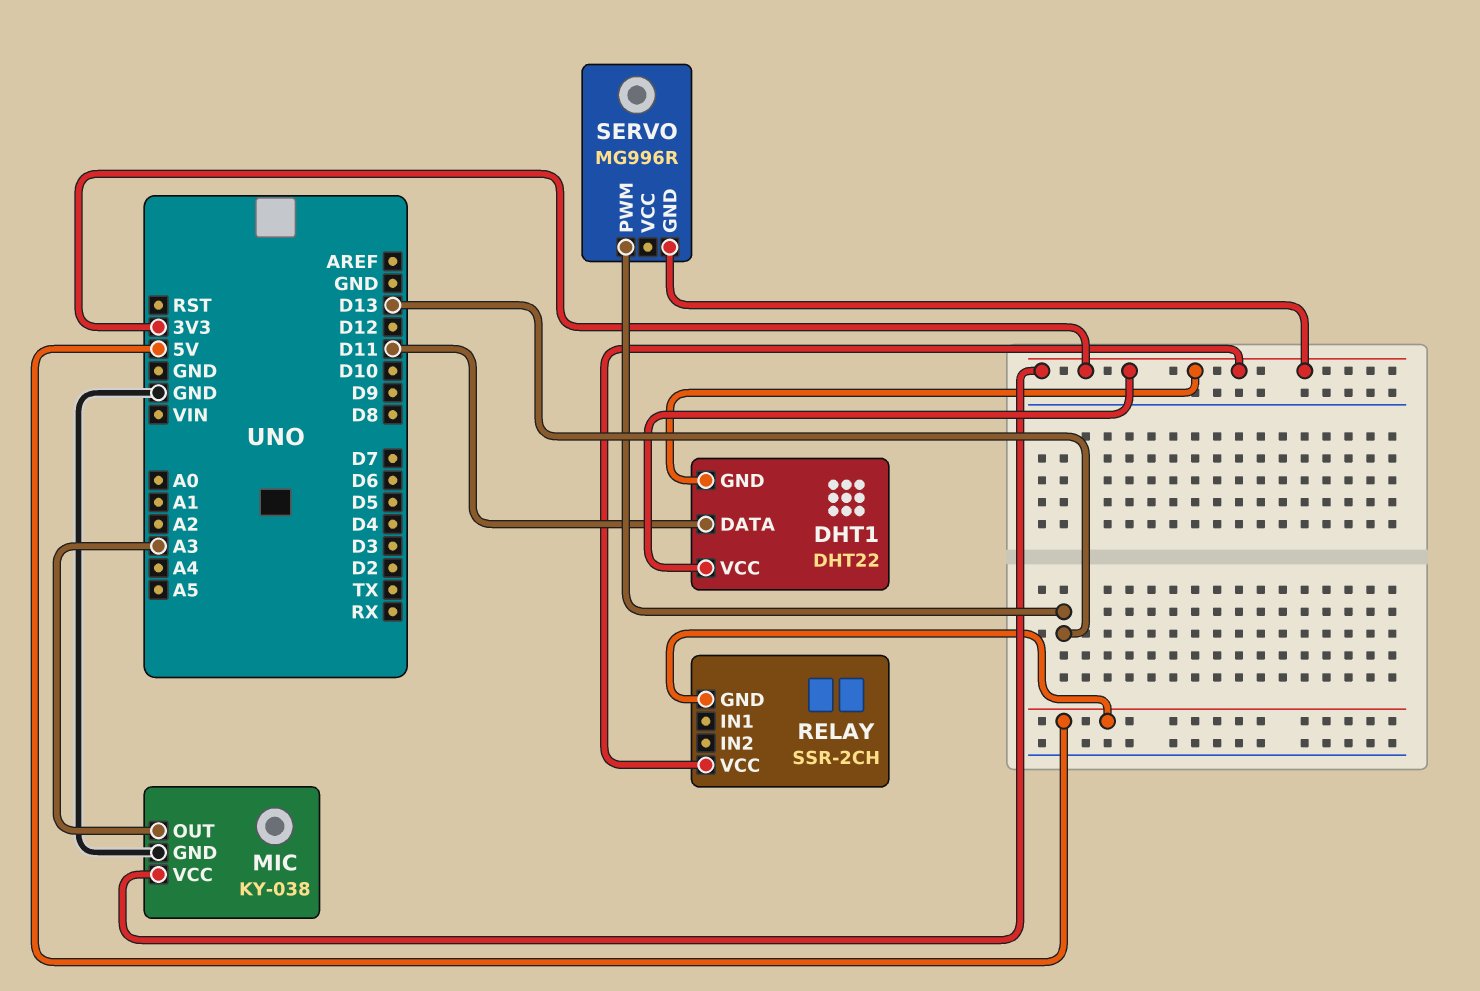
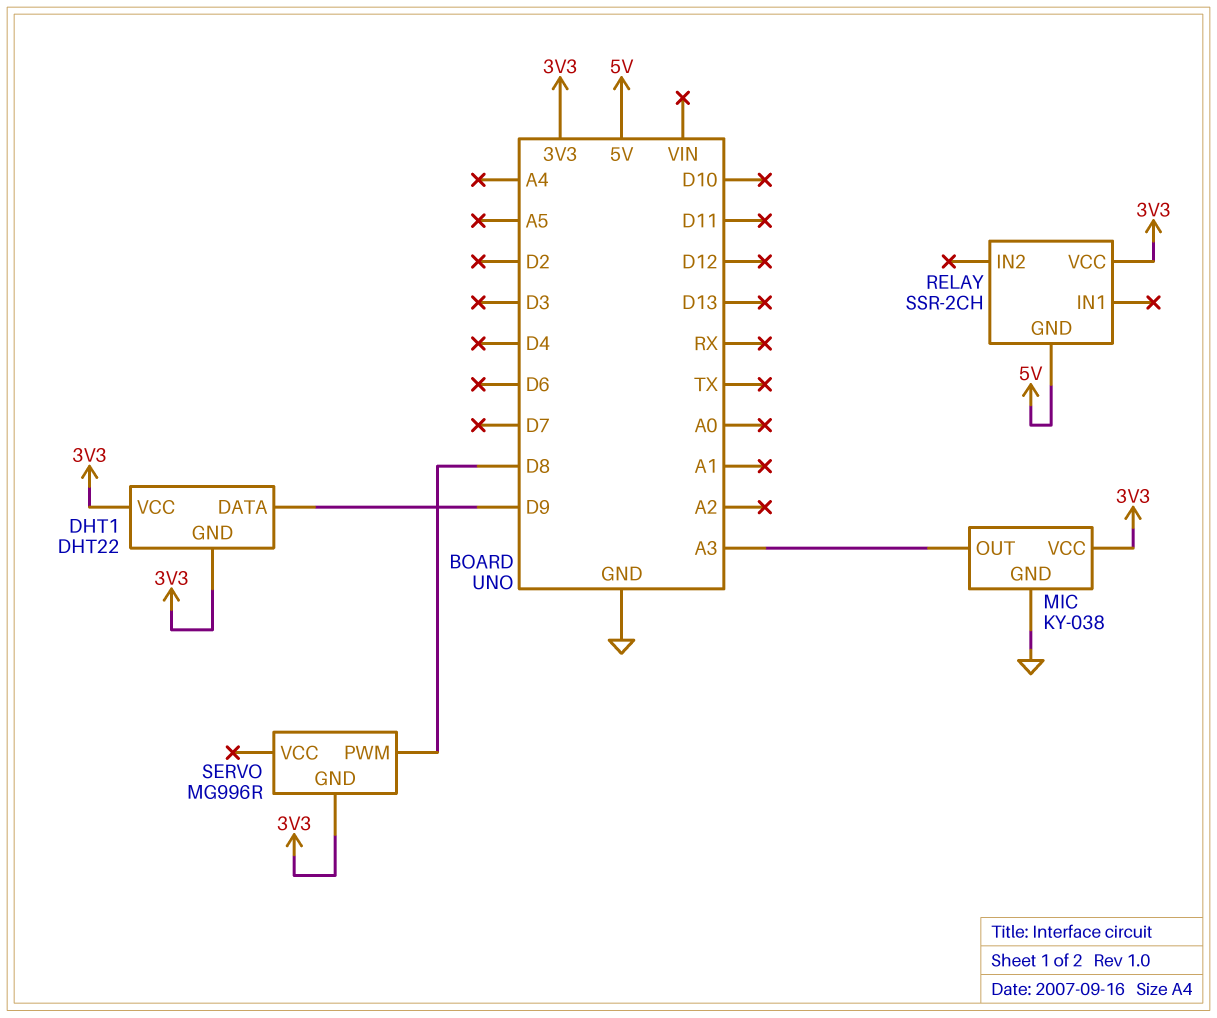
DHT1 pin DATA: D11 -> D9
SERVO pin PWM: D13 -> D8

